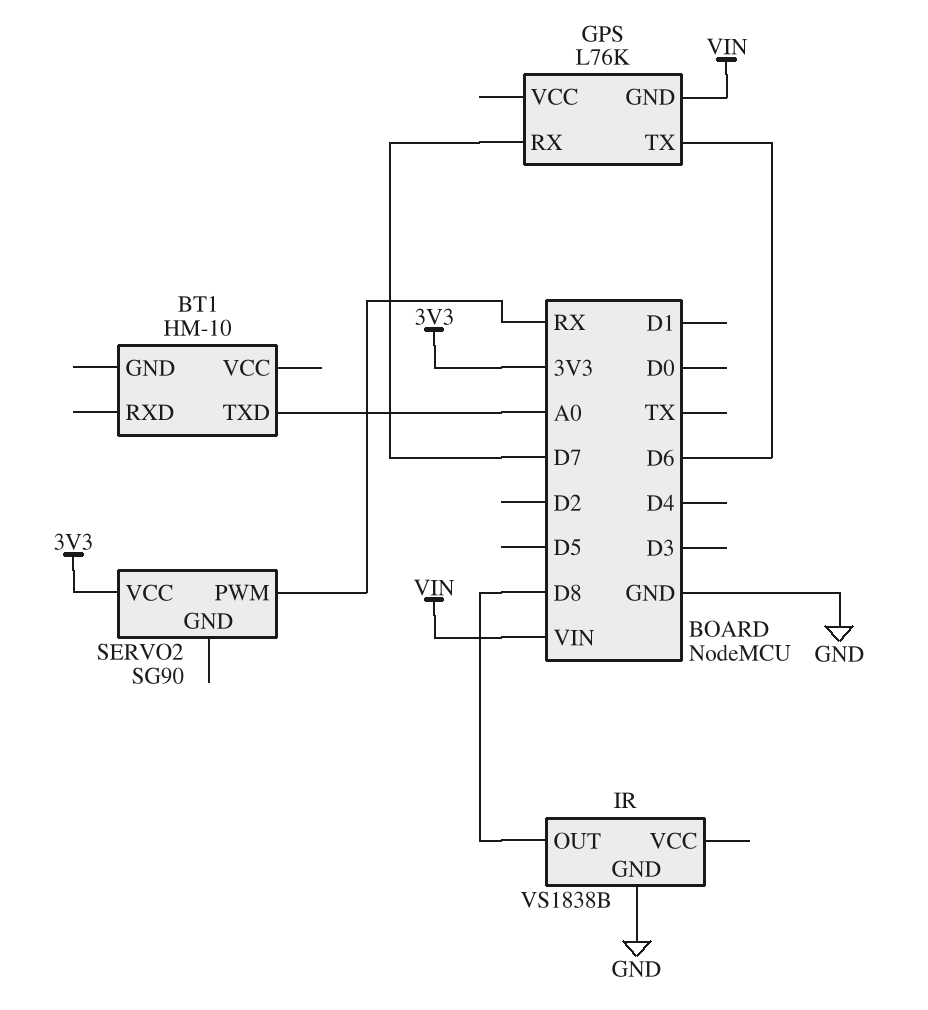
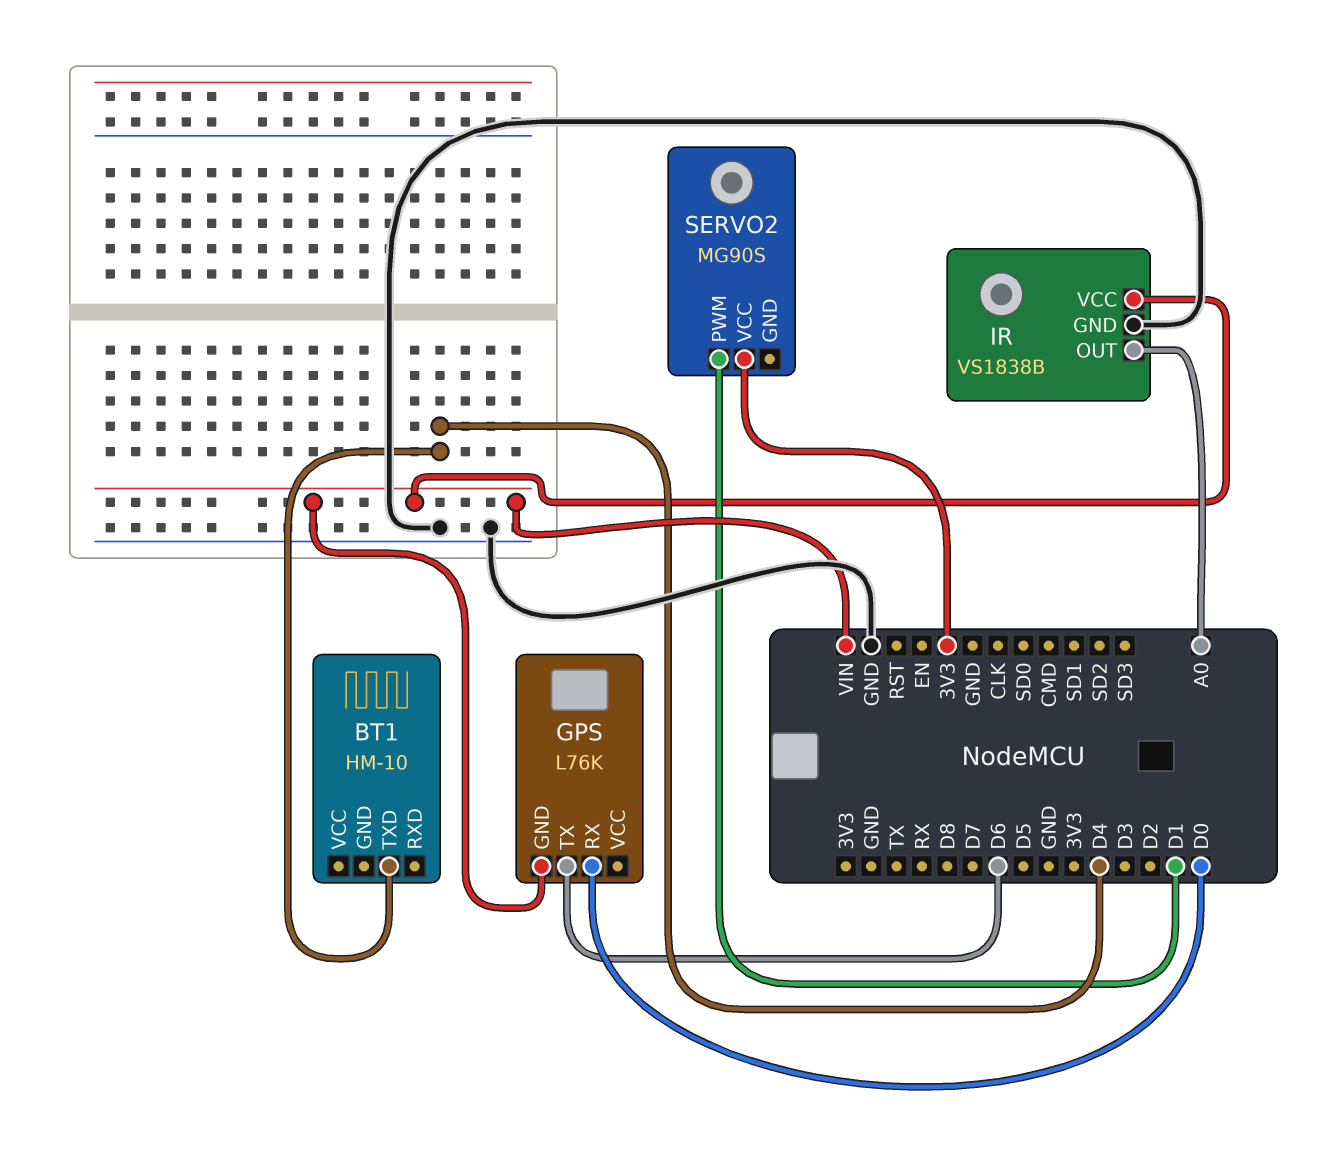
BT1 pin TXD: A0 -> D4
GPS pin RX: D7 -> D0
IR pin OUT: D8 -> A0
IR pin VCC: none -> VIN
SERVO2: SG90 -> MG90S
SERVO2 pin PWM: RX -> D1

